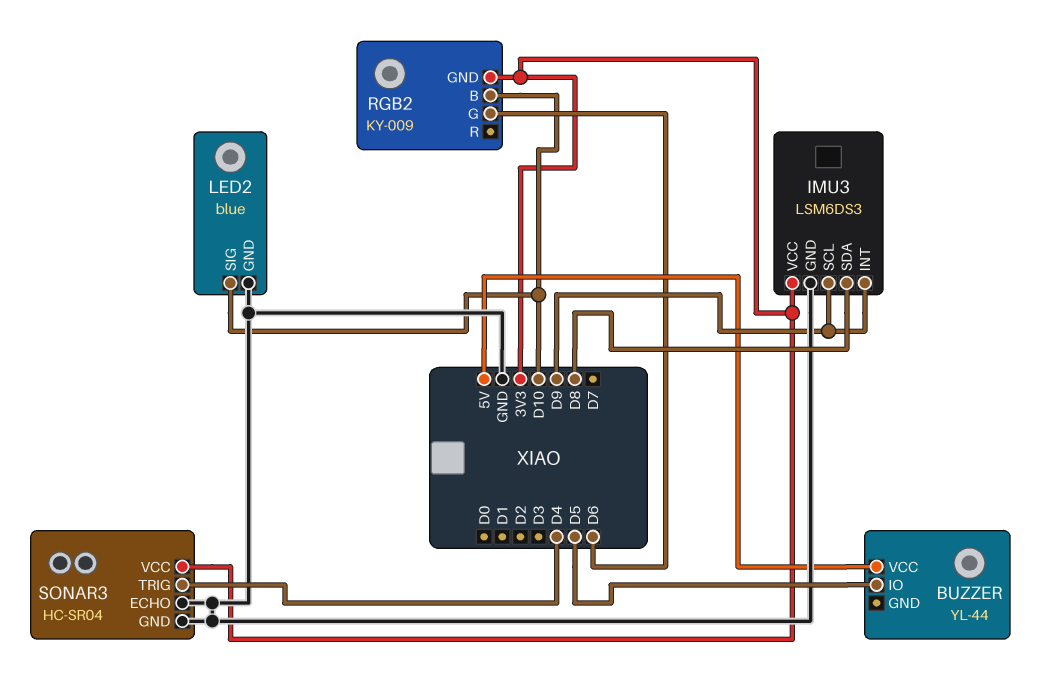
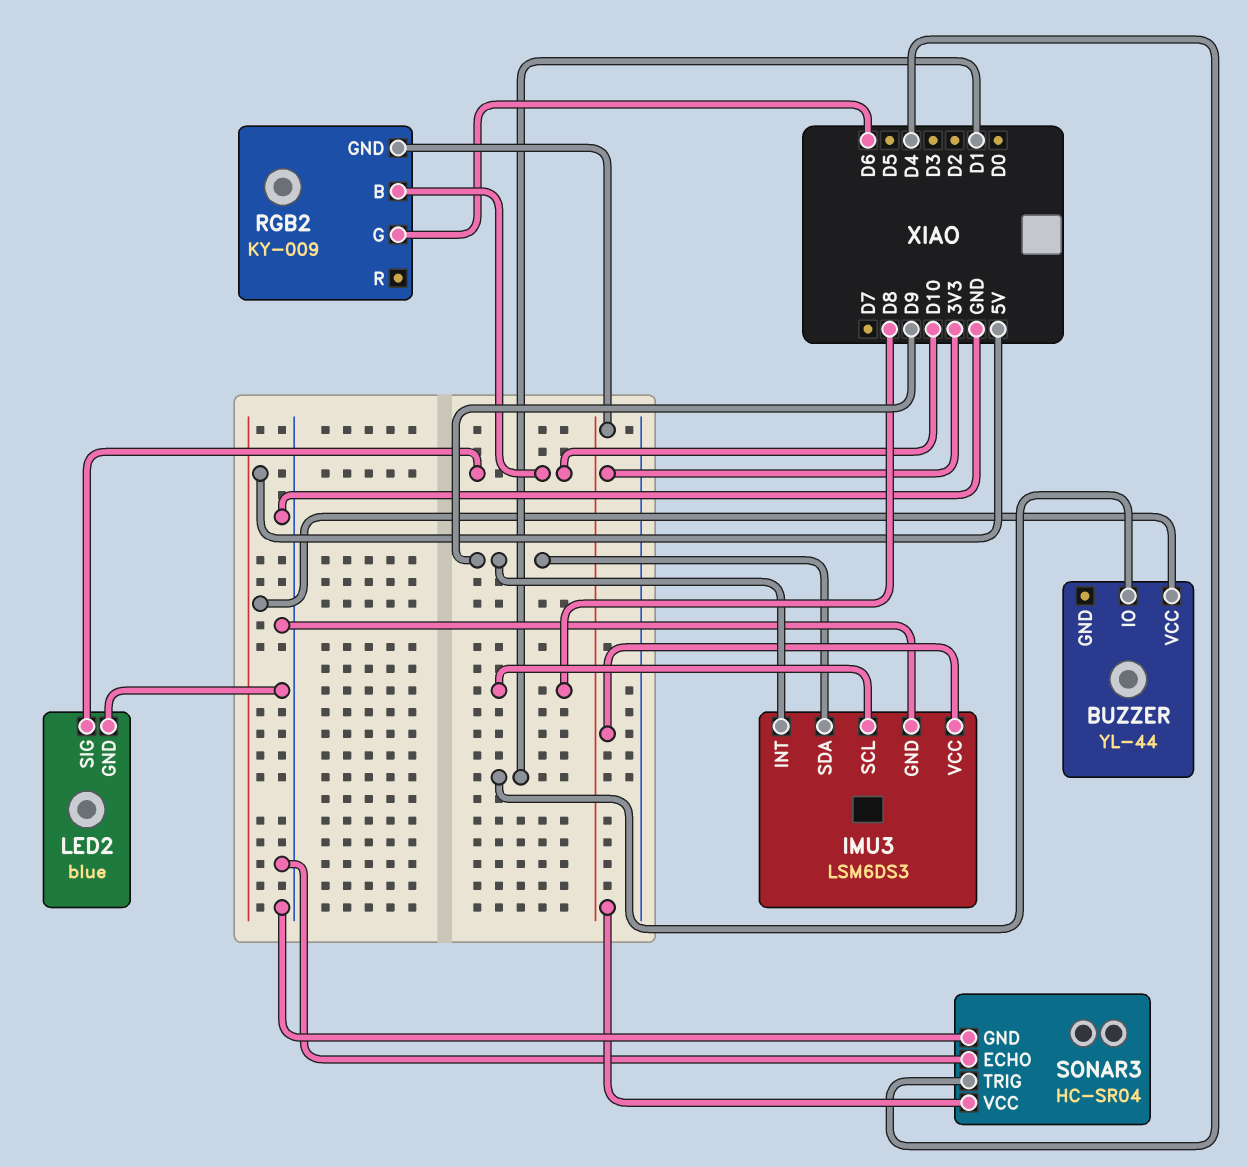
BUZZER pin IO: D5 -> D1
IMU3 pin SCL: D9 -> D8
IMU3 pin SDA: D8 -> D9

